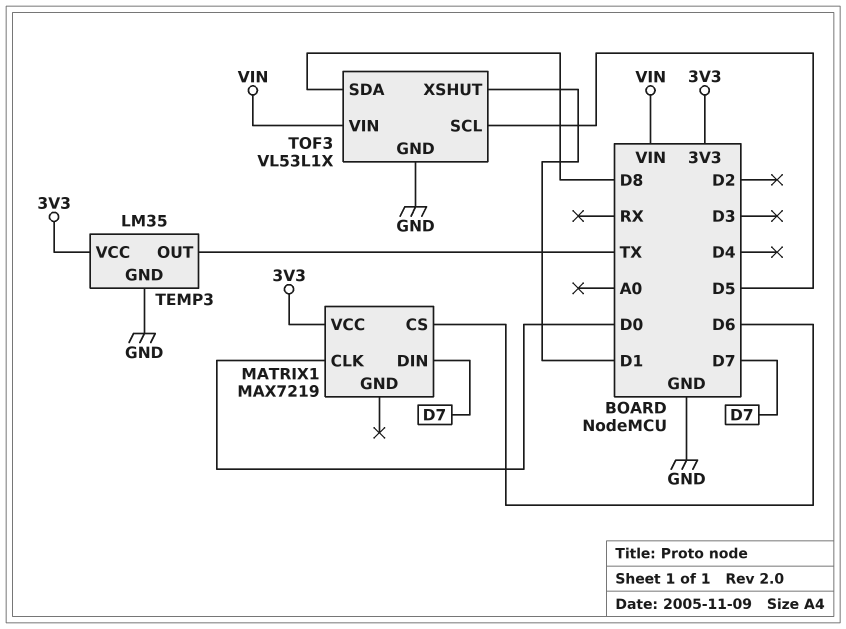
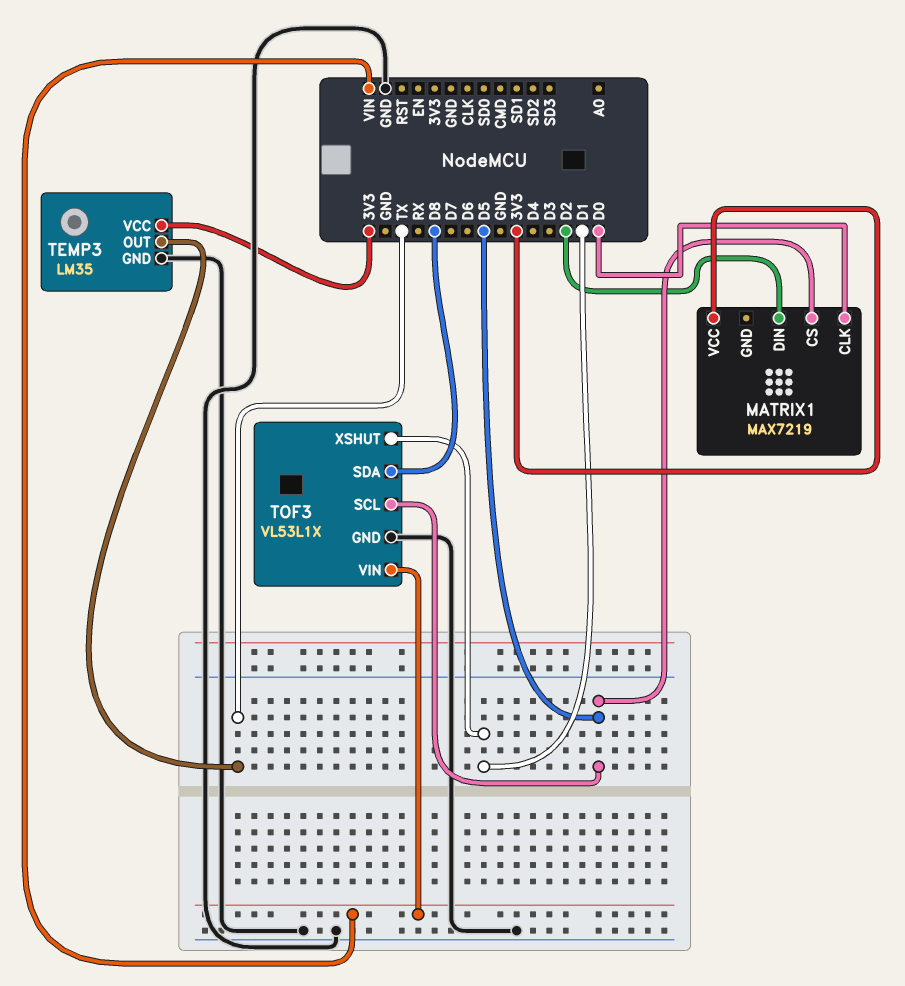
MATRIX1 pin CS: D6 -> D5
MATRIX1 pin DIN: D7 -> D2

